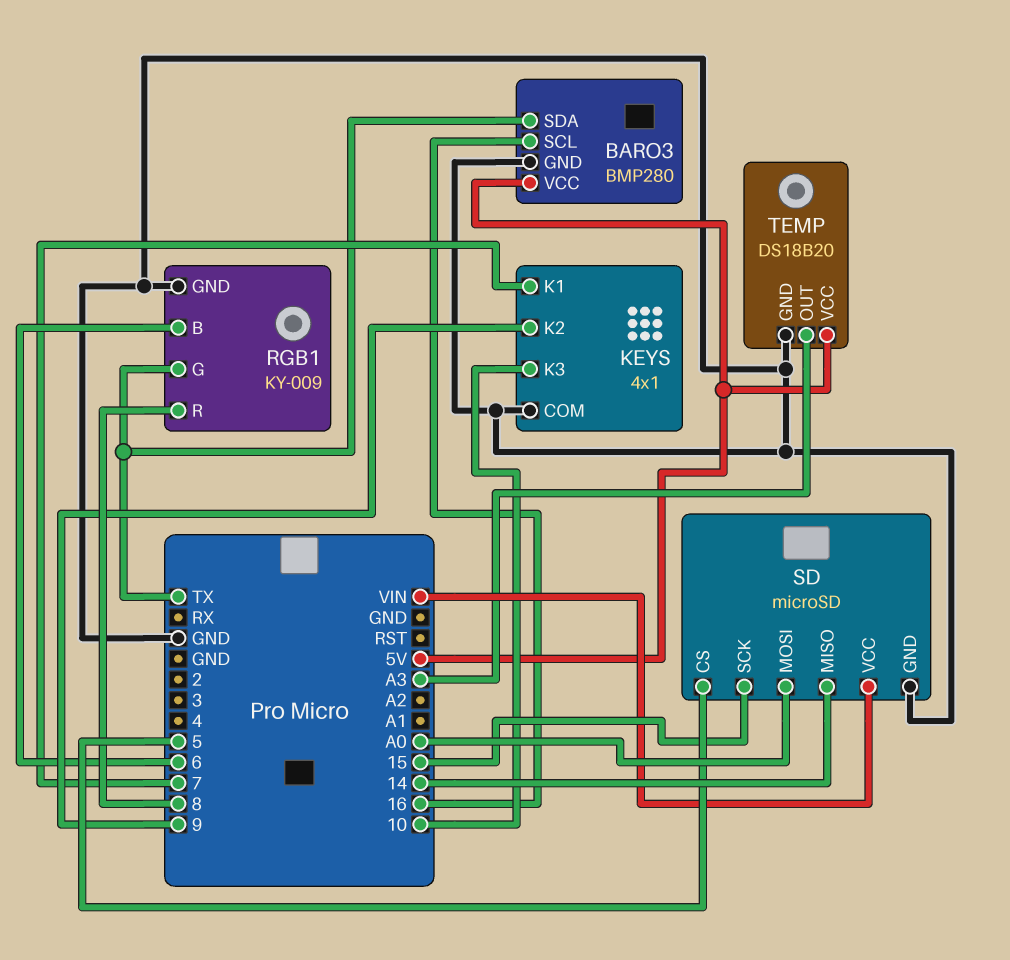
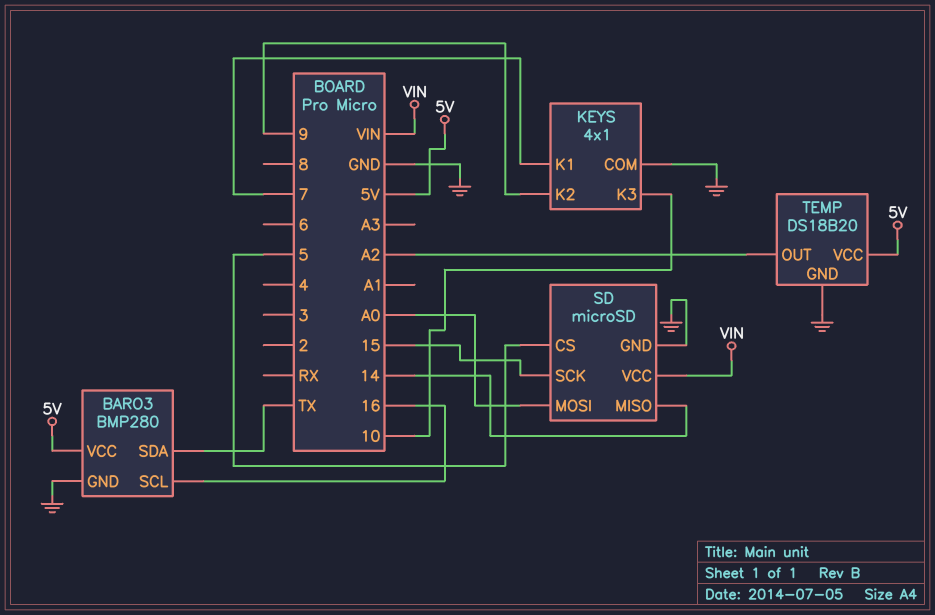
RGB1: KY-009 -> none
RGB1 pin B: 6 -> none
RGB1 pin G: TX -> none
RGB1 pin GND: GND -> none
RGB1 pin R: 8 -> none
TEMP pin OUT: A3 -> A2

